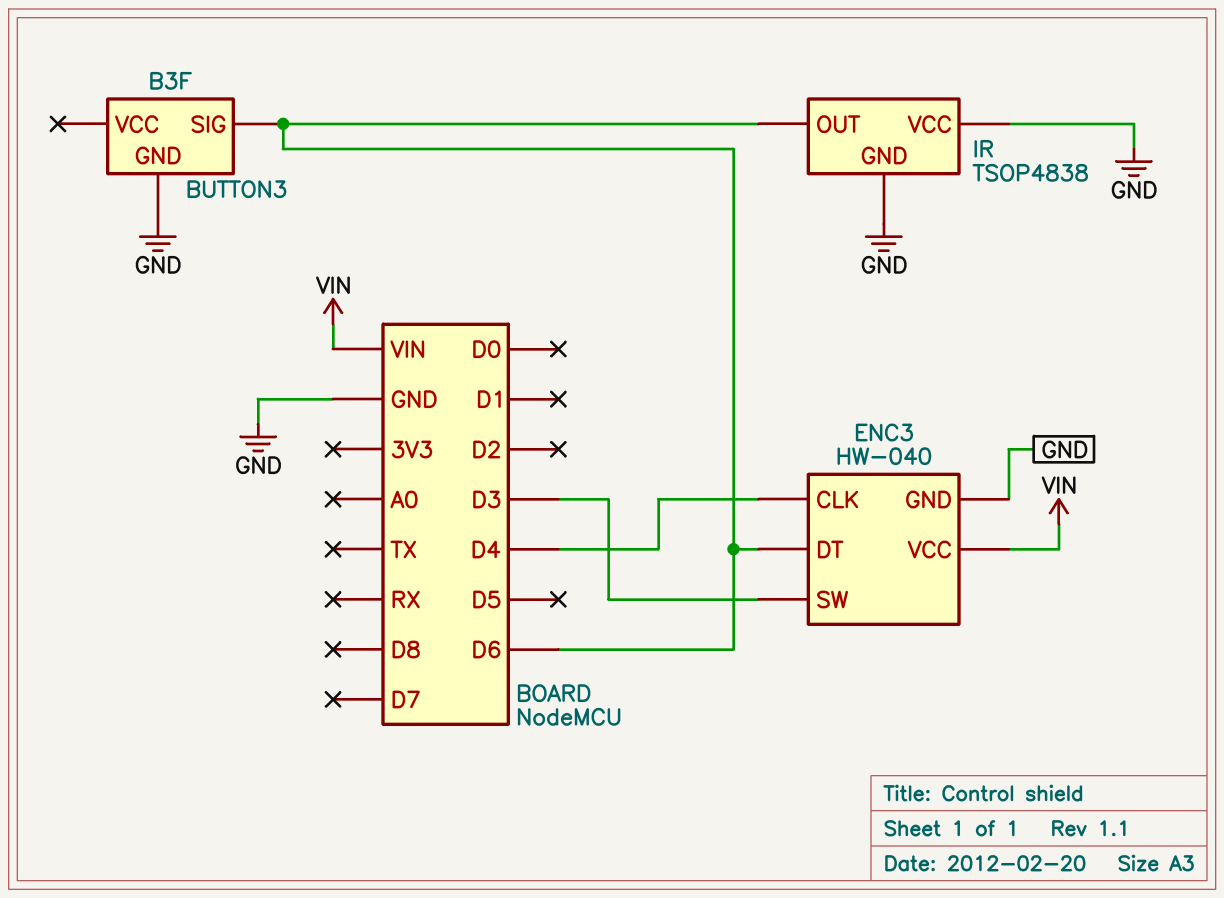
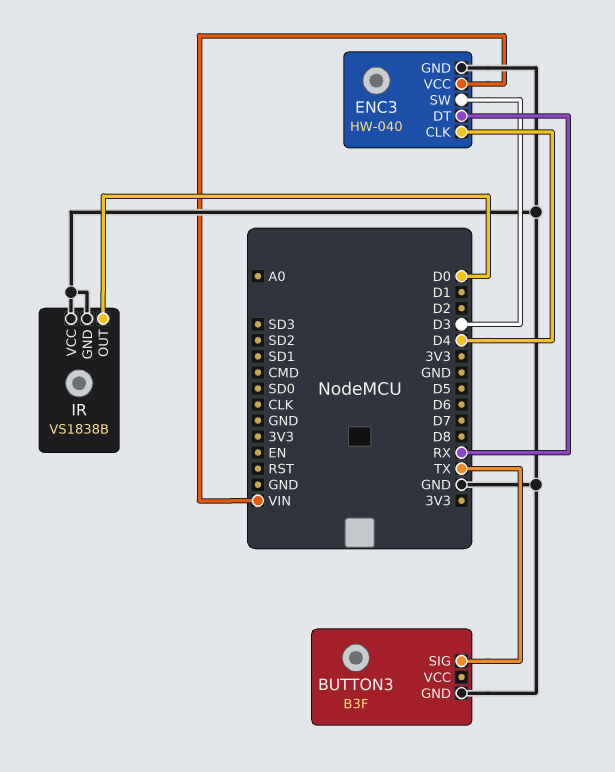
BUTTON3 pin SIG: D6 -> TX
ENC3 pin DT: D6 -> RX
IR: TSOP4838 -> VS1838B
IR pin OUT: D6 -> D0

